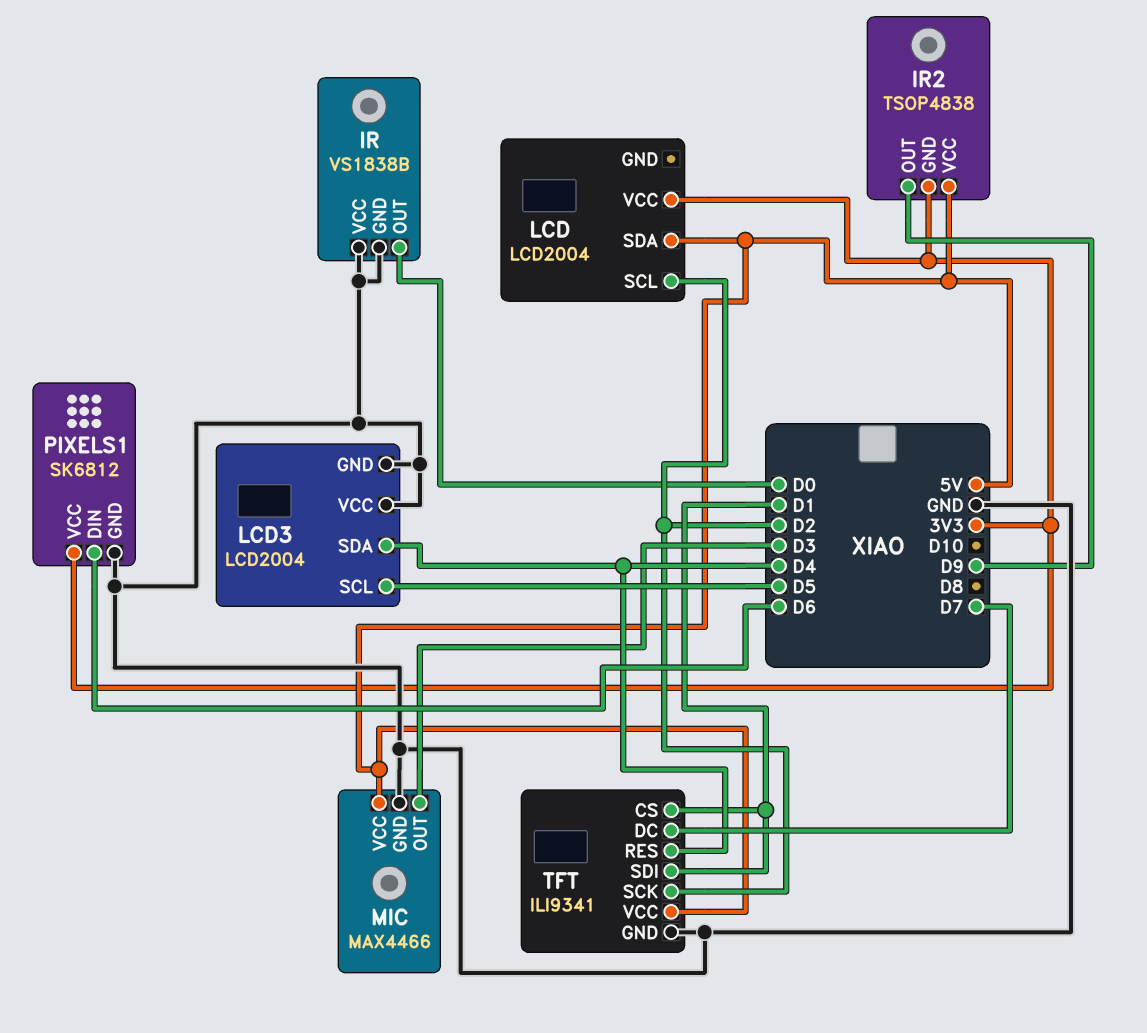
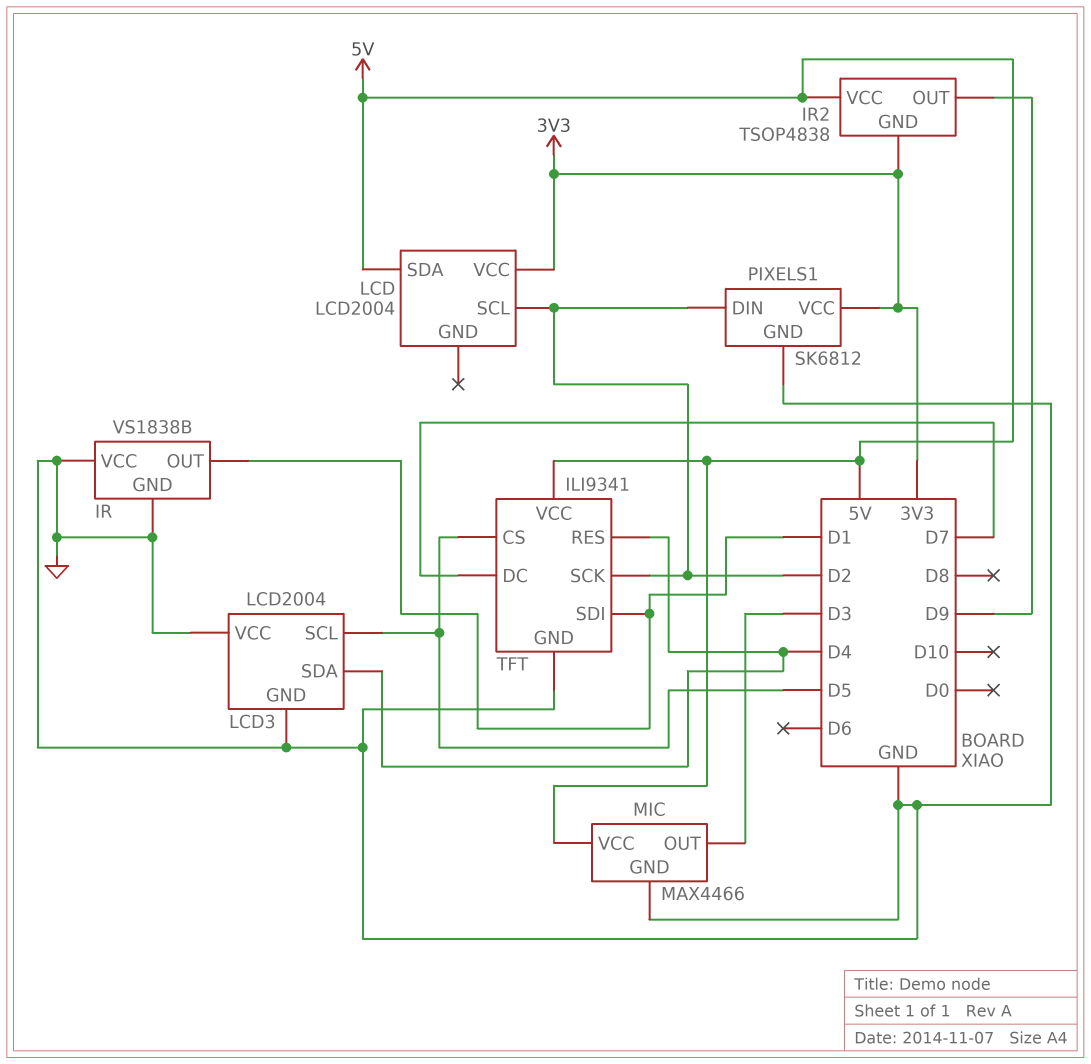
IR pin OUT: D0 -> D1
PIXELS1 pin DIN: D6 -> D2
TFT pin CS: D1 -> D5

